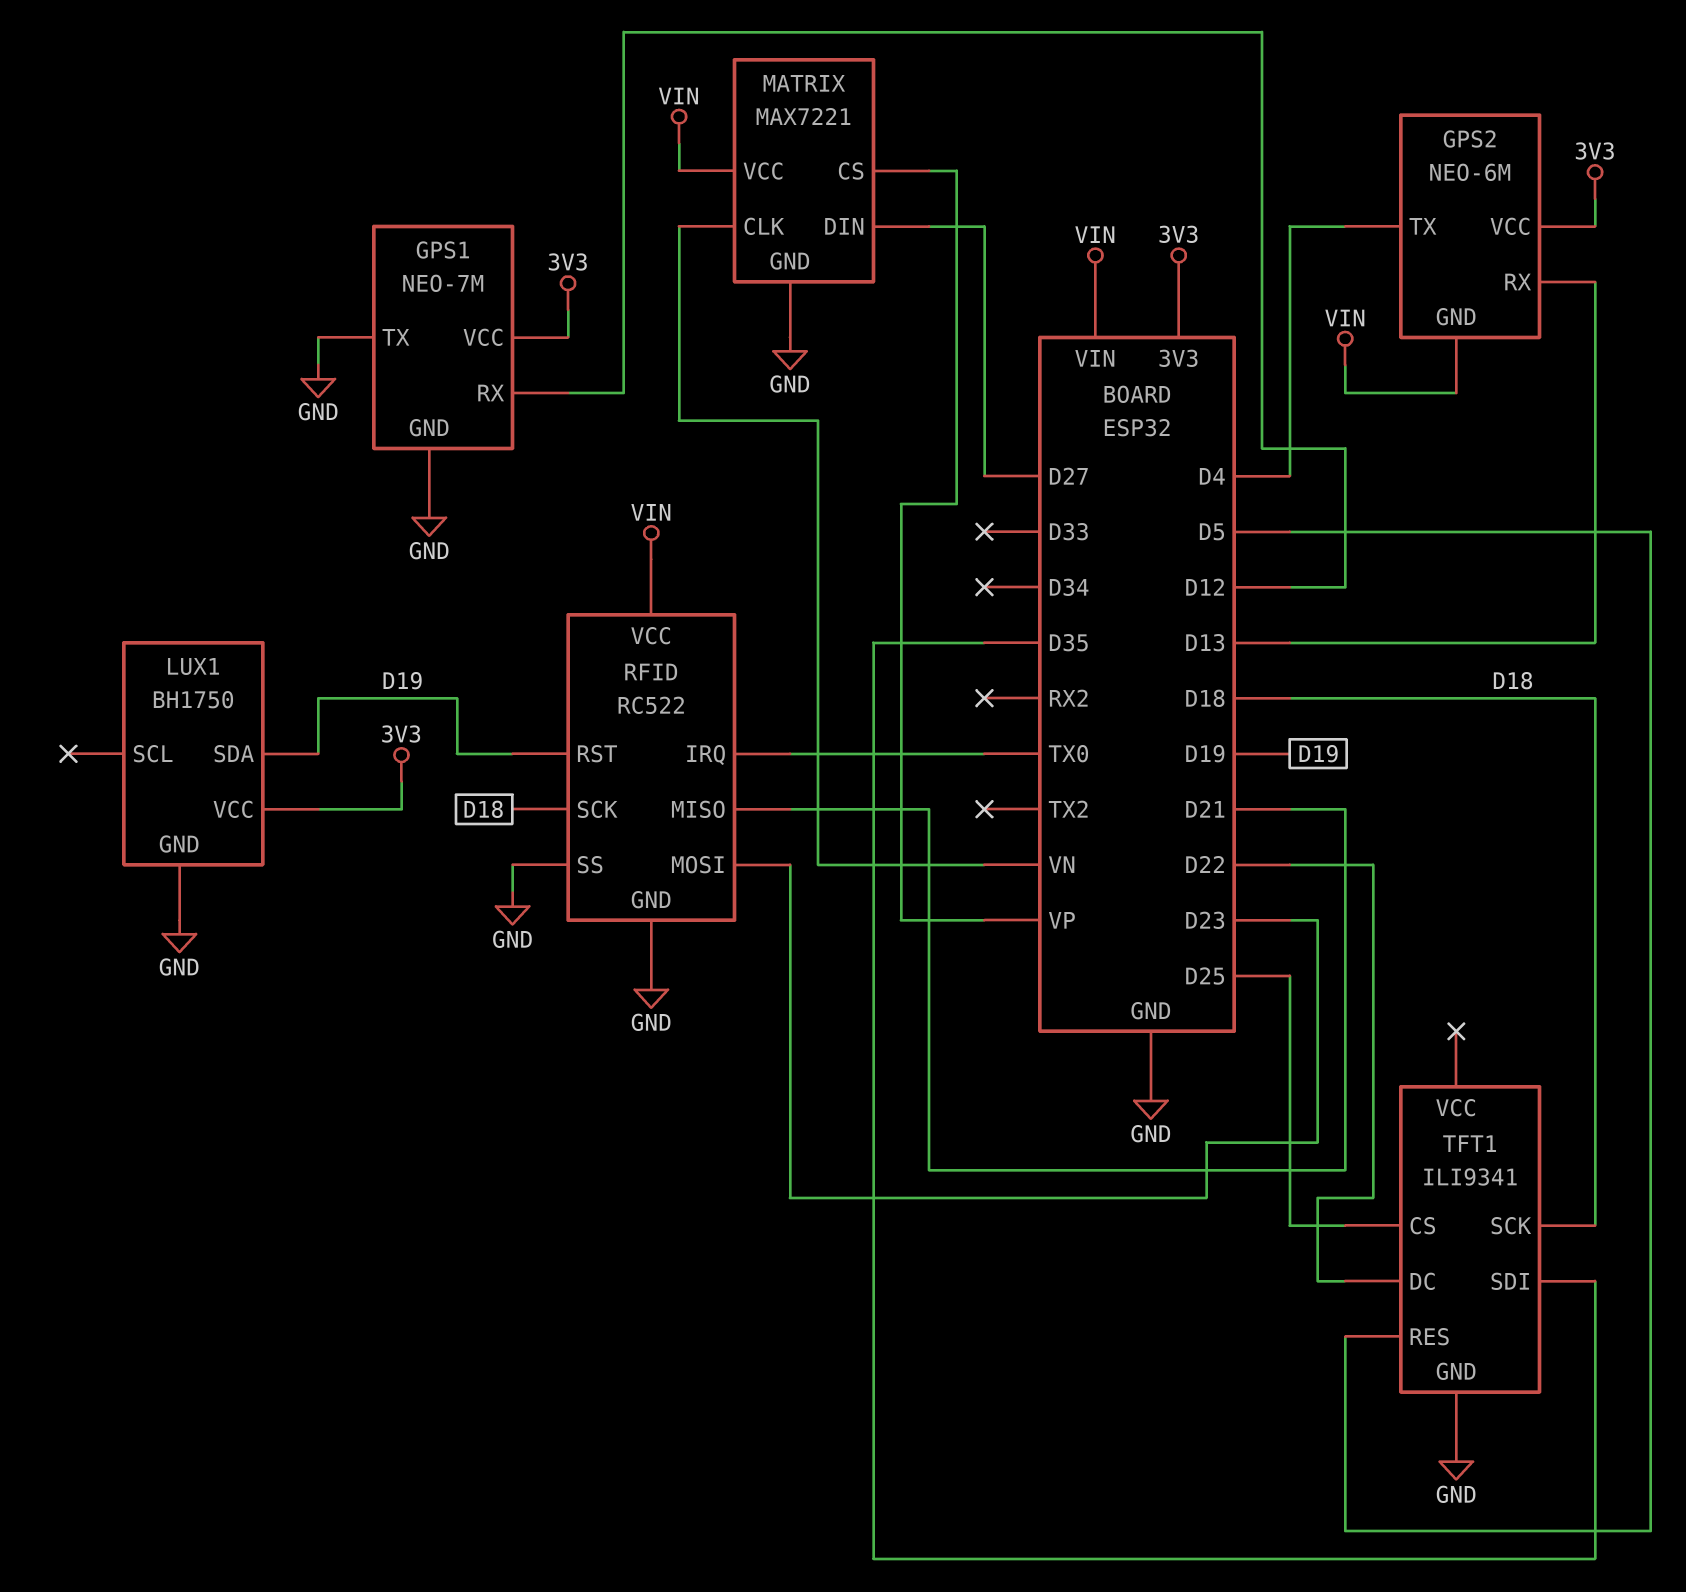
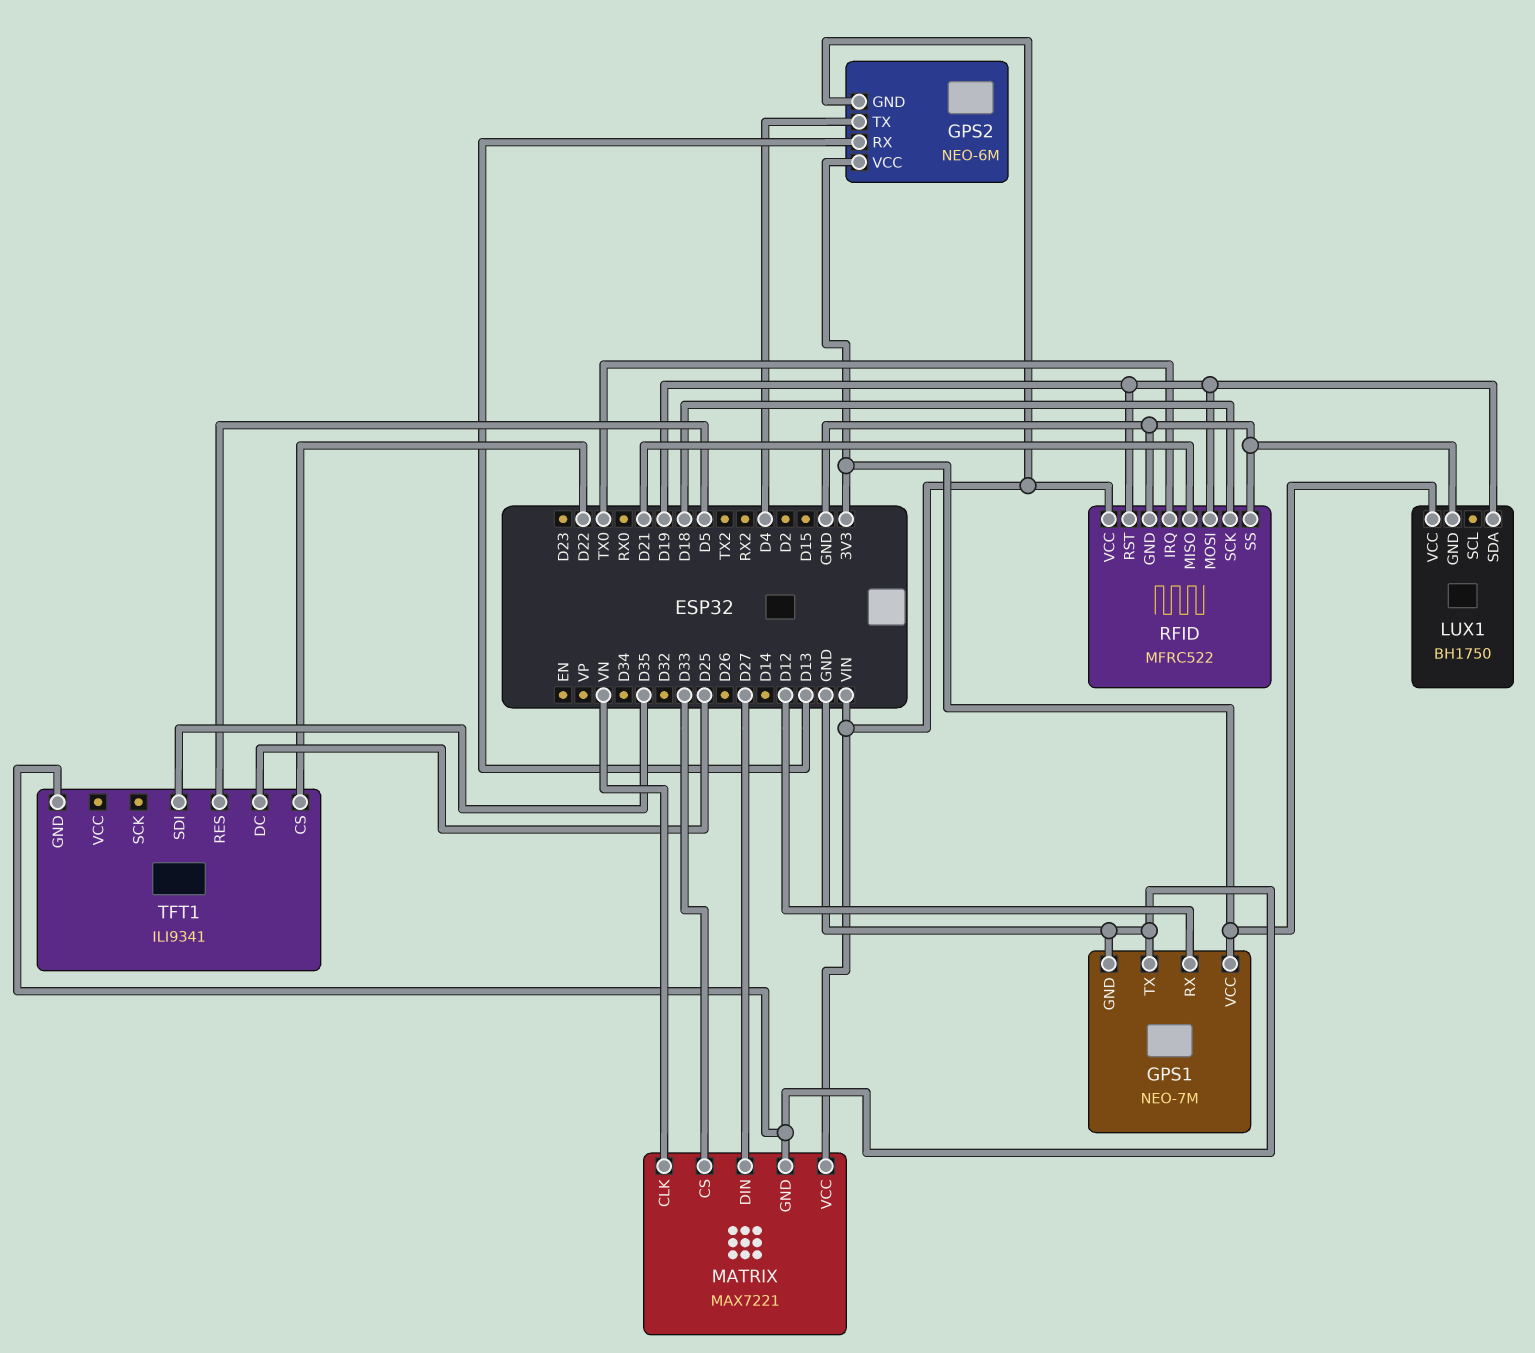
MATRIX pin CS: VP -> D33
RFID: RC522 -> MFRC522
RFID pin MOSI: D23 -> D19
TFT1 pin CS: D25 -> D22
TFT1 pin DC: D22 -> D25
TFT1 pin SCK: D18 -> none

